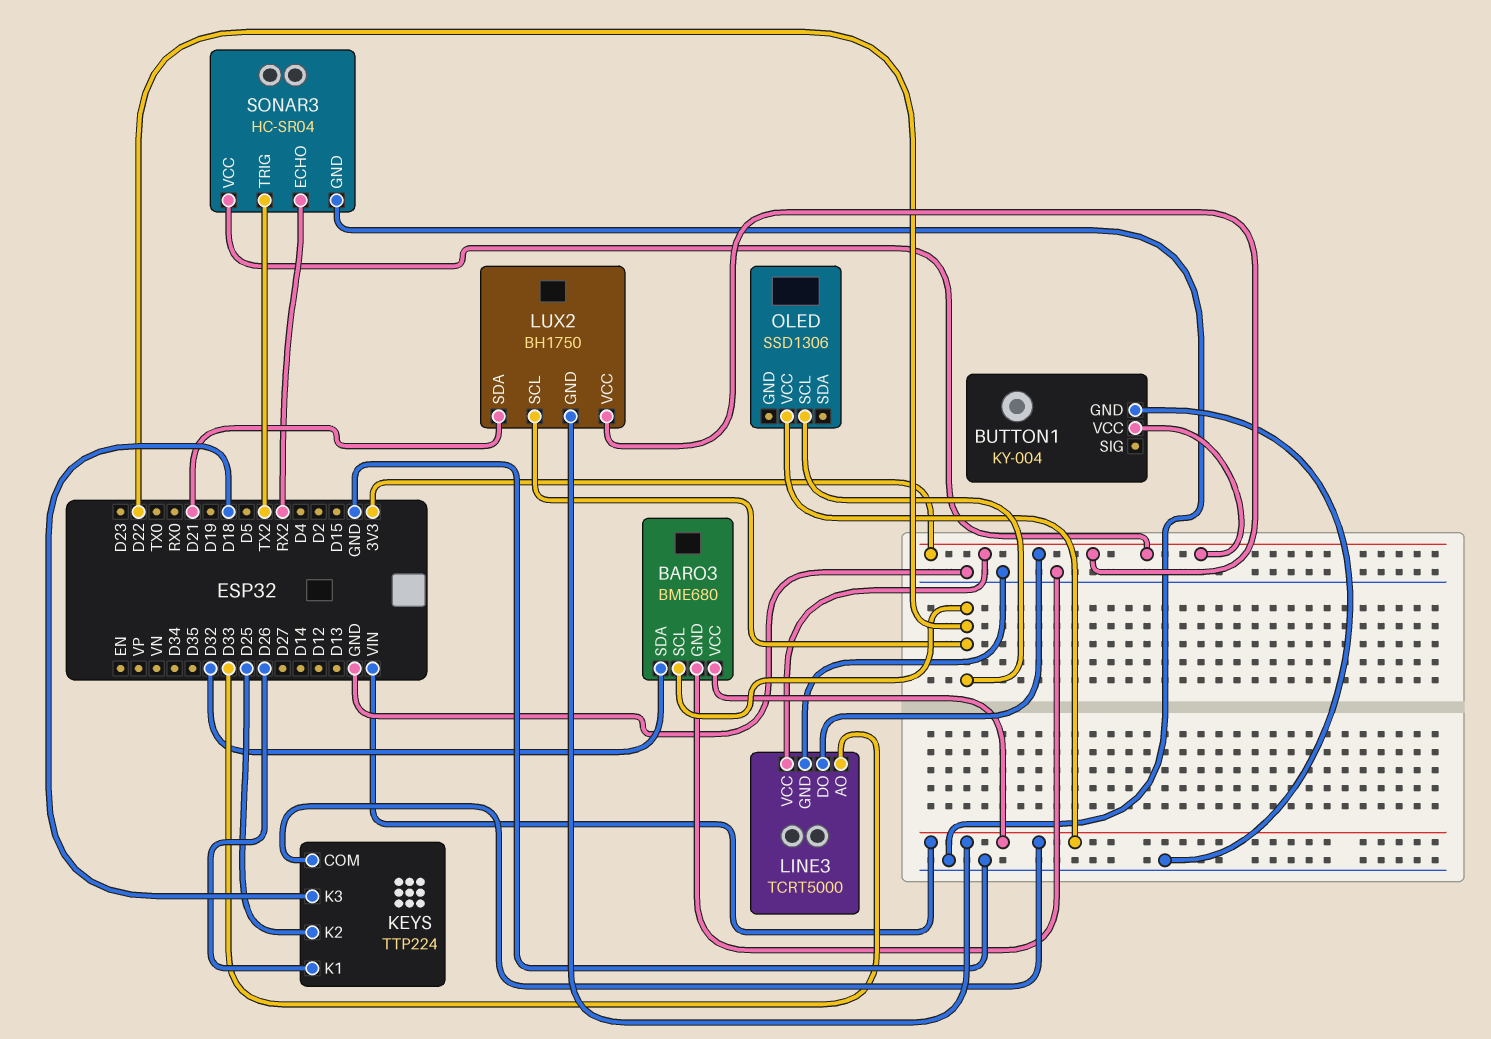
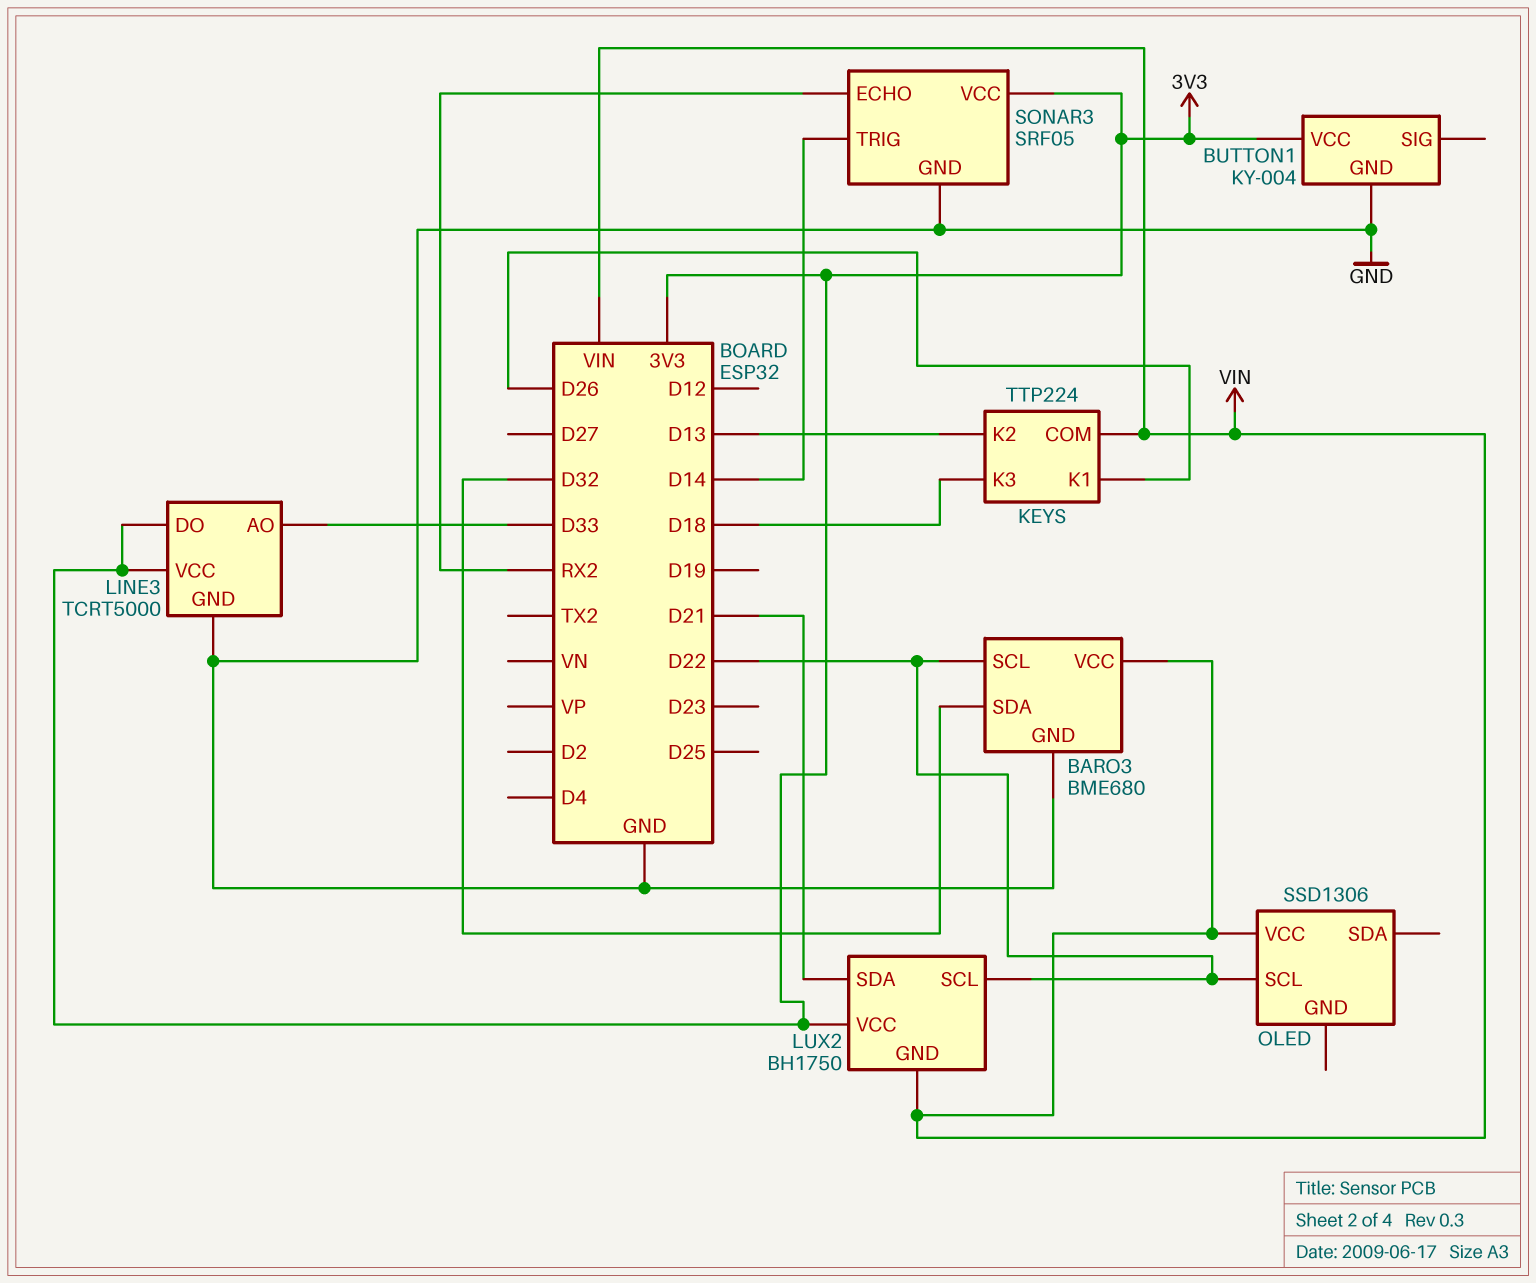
KEYS pin K2: D25 -> D13
SONAR3: HC-SR04 -> SRF05
SONAR3 pin TRIG: TX2 -> D14

